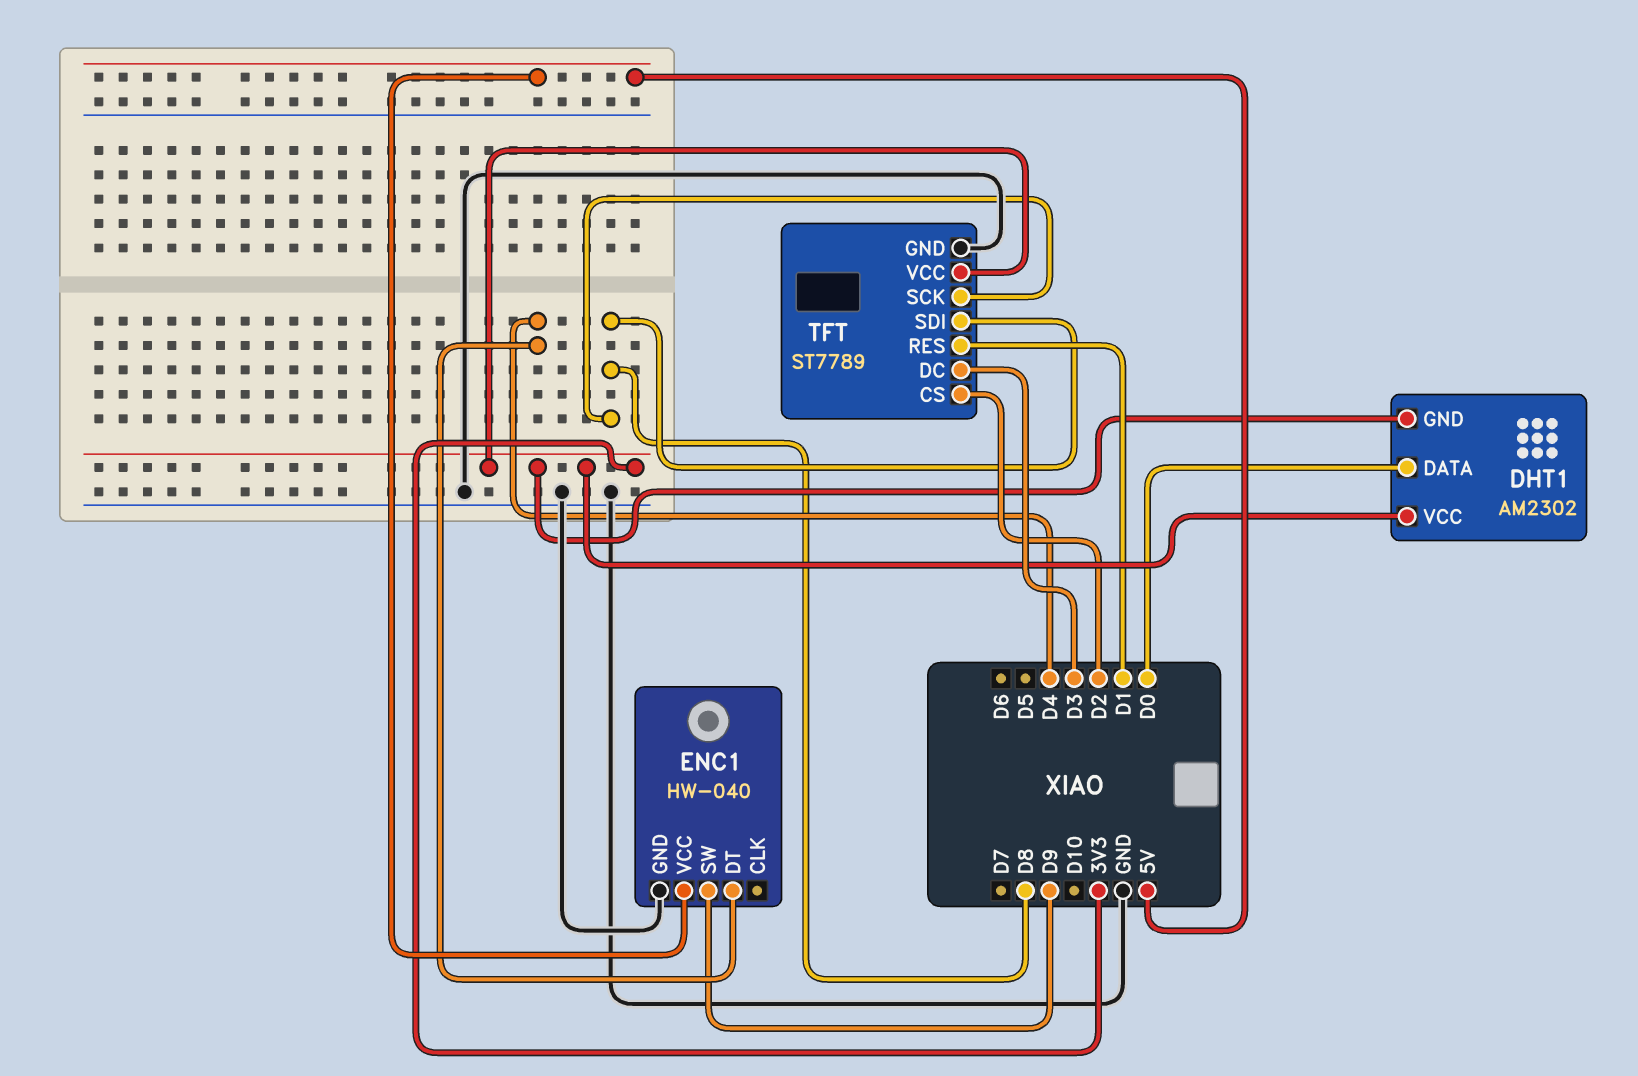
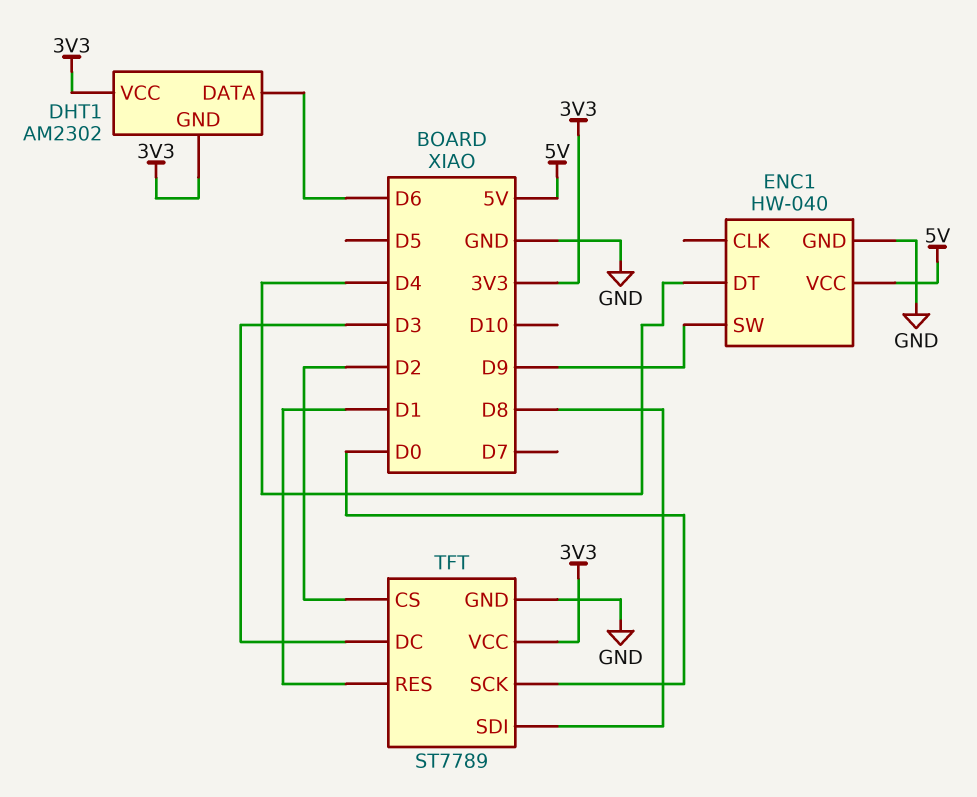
DHT1 pin DATA: D0 -> D6
TFT pin SCK: D8 -> D0

